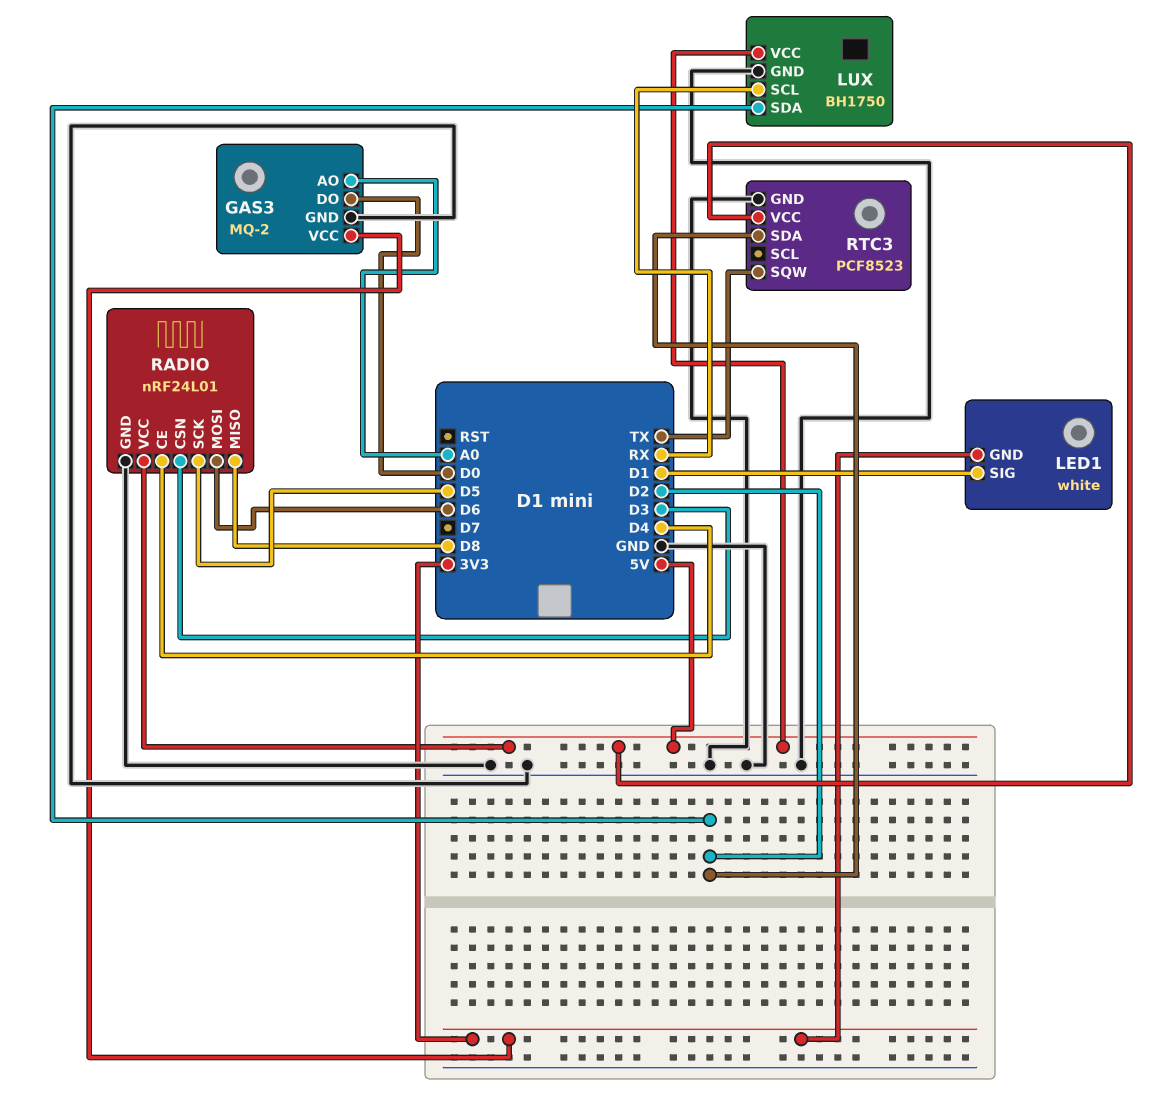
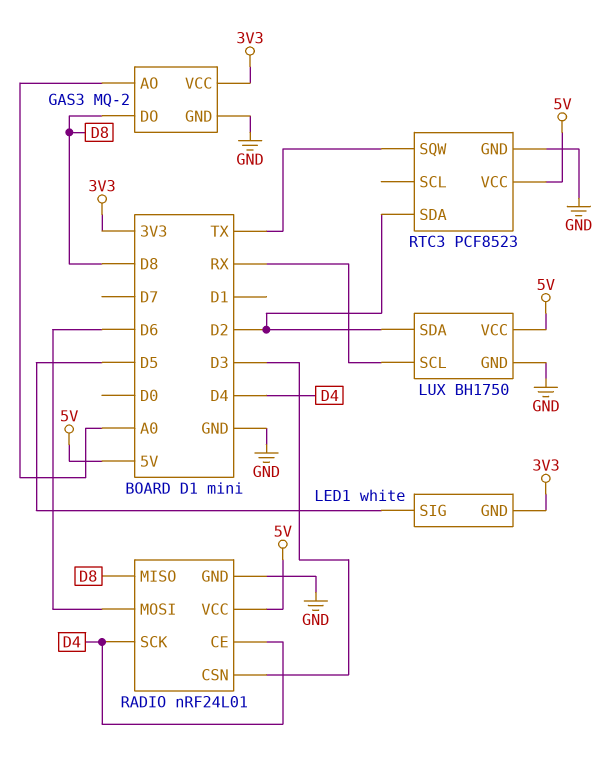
GAS3 pin DO: D0 -> D8
LED1 pin SIG: D1 -> D5
RADIO pin SCK: D5 -> D4

